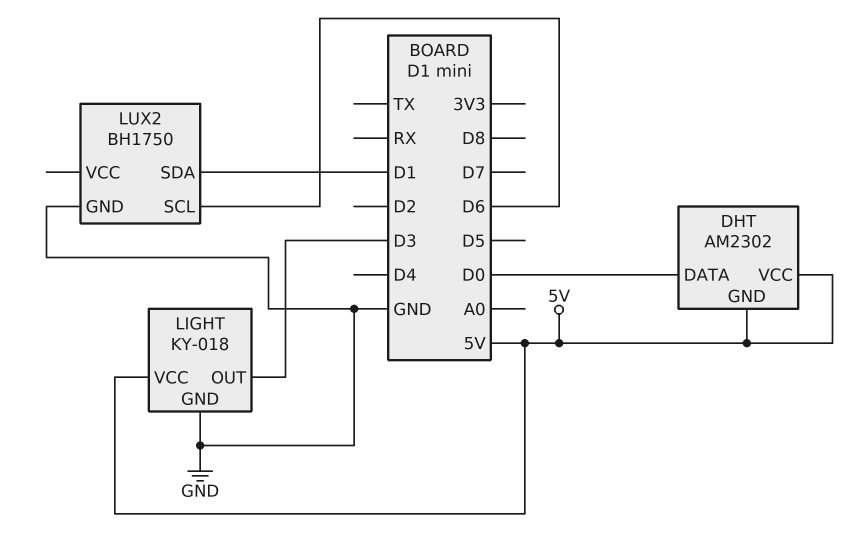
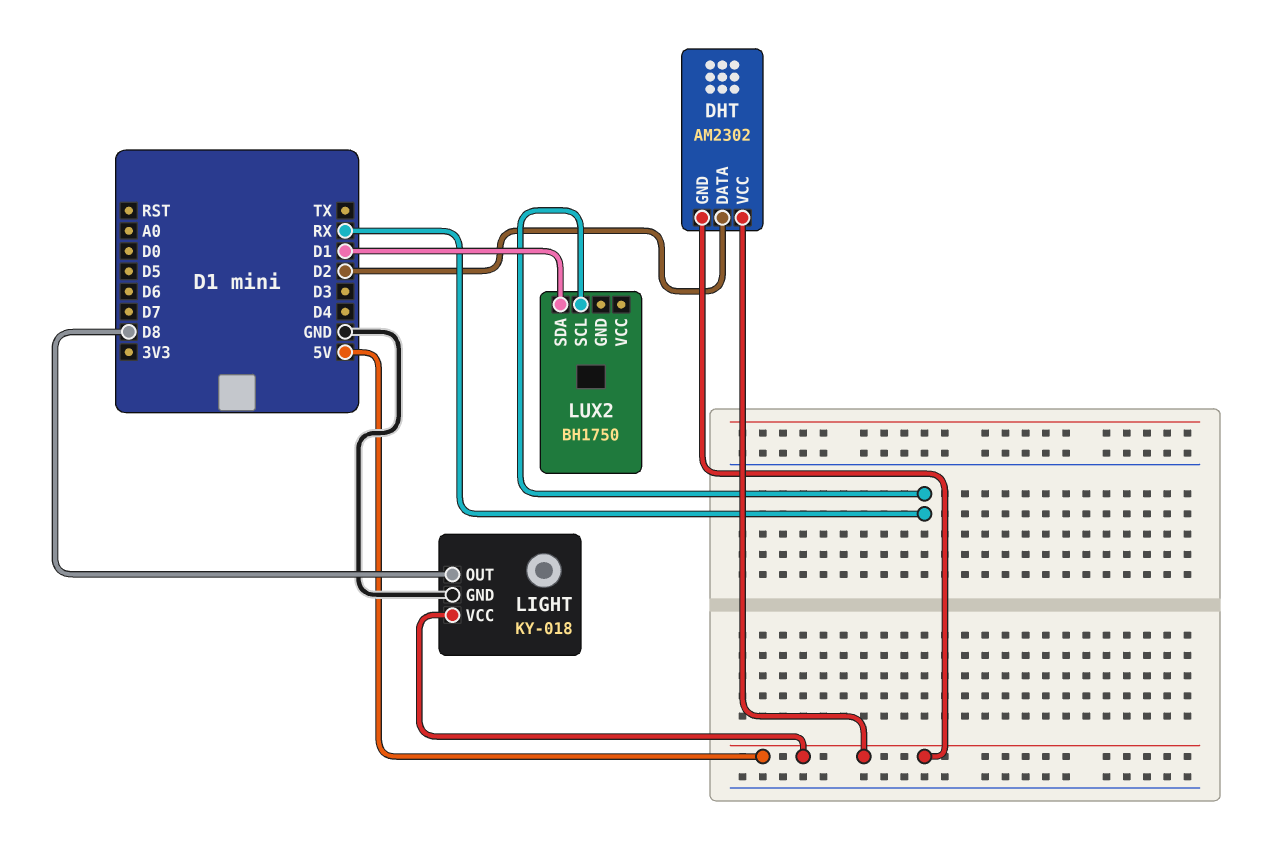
DHT pin DATA: D0 -> D2
LIGHT pin OUT: D3 -> D8
LUX2 pin GND: GND -> none
LUX2 pin SCL: D6 -> RX

